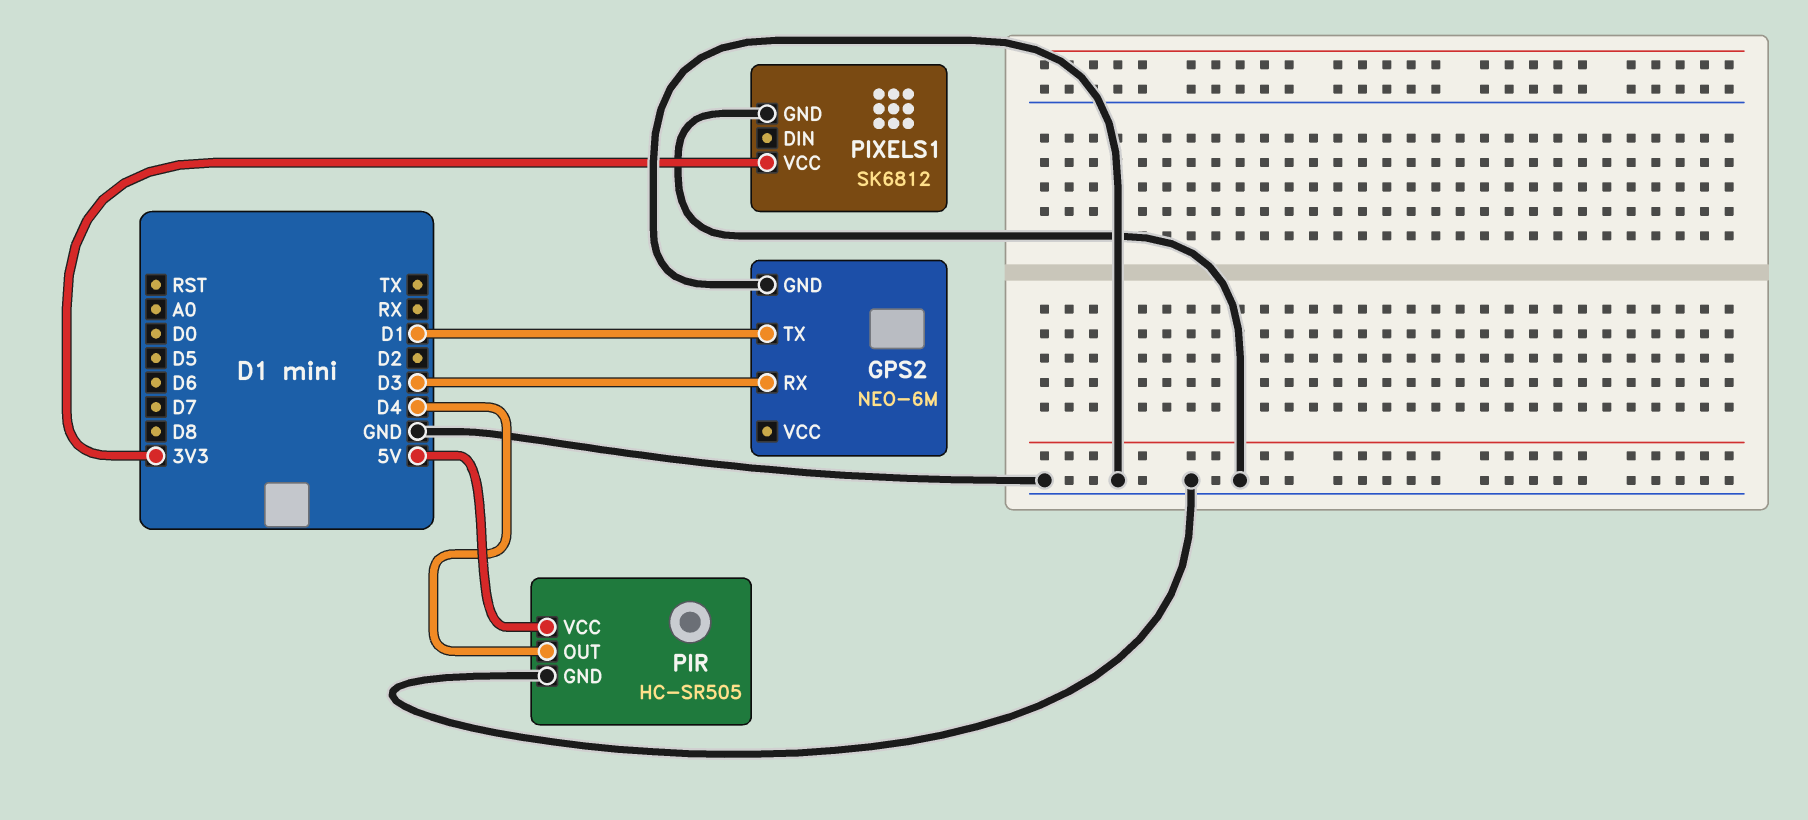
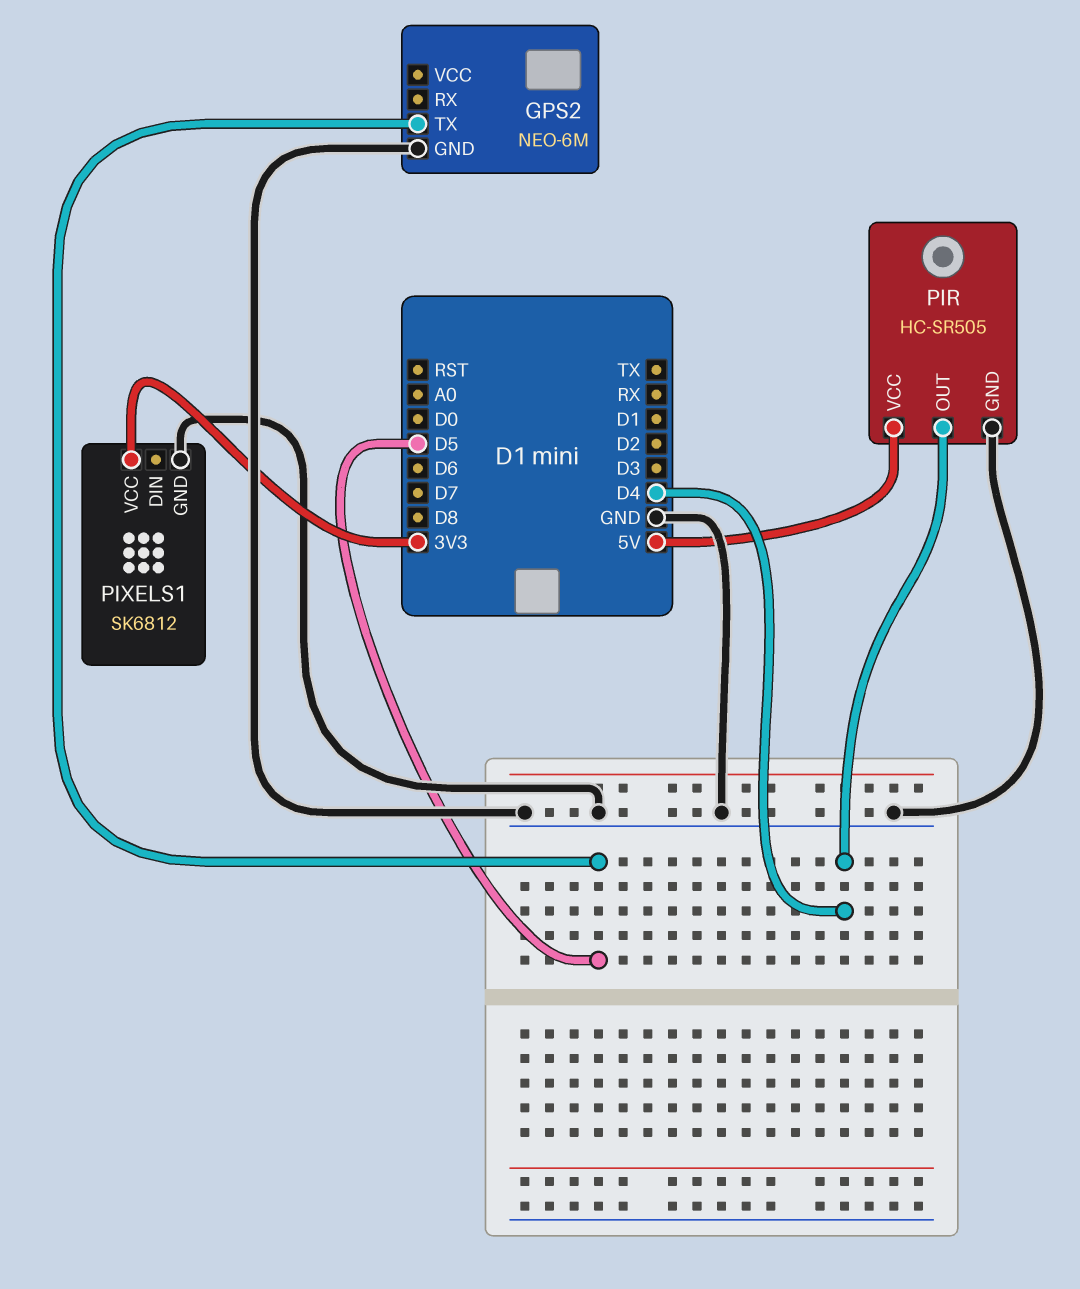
GPS2 pin RX: D3 -> none
GPS2 pin TX: D1 -> D5

